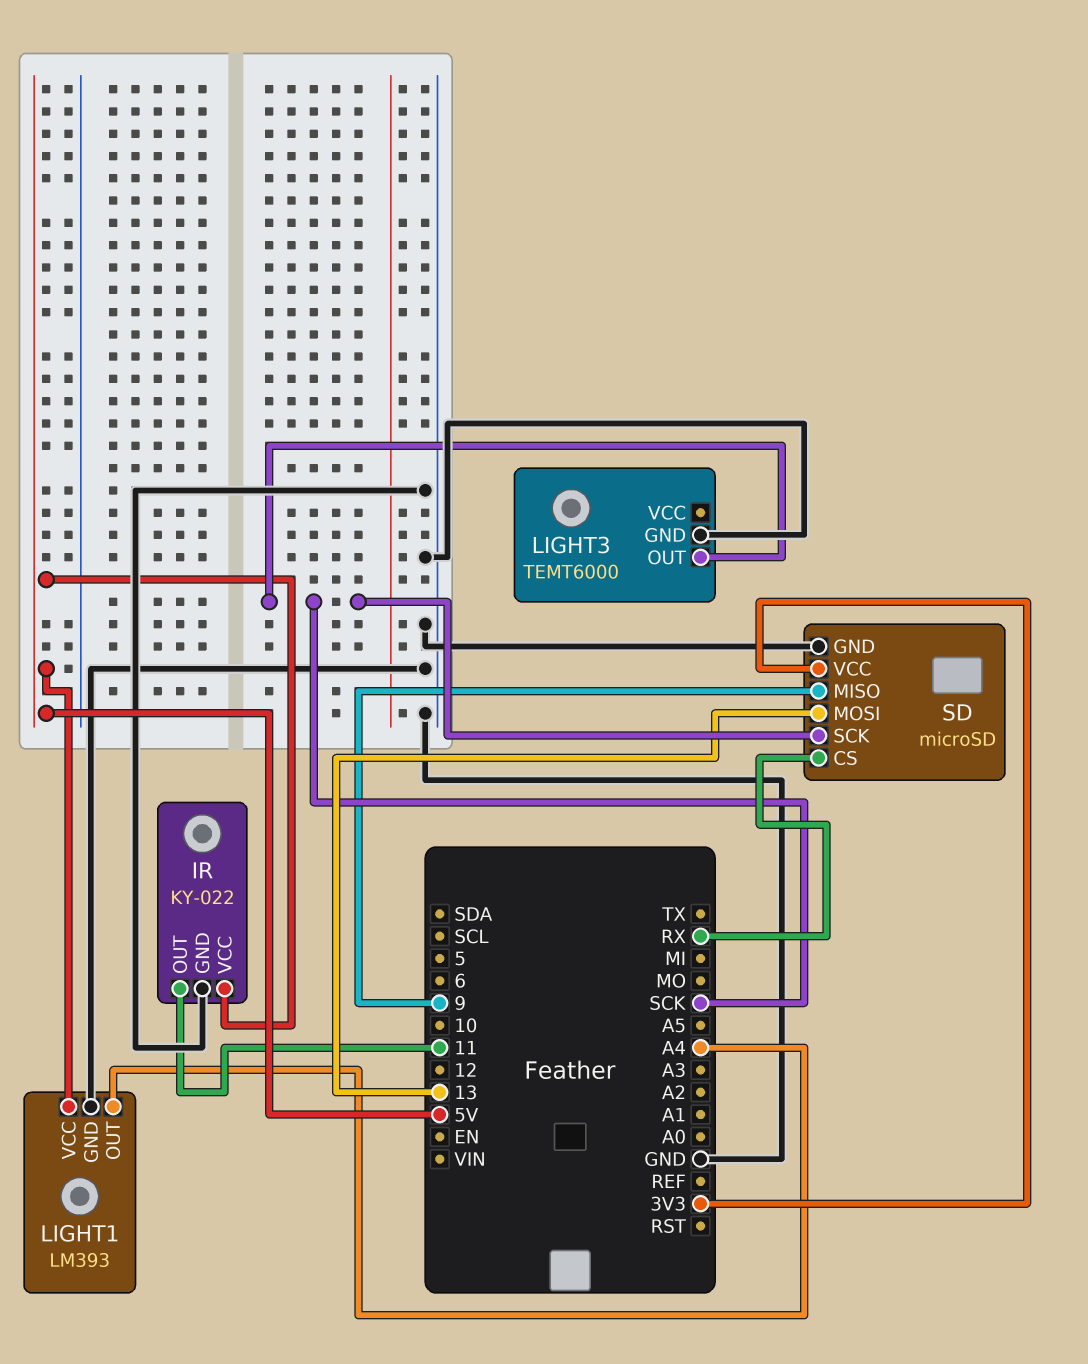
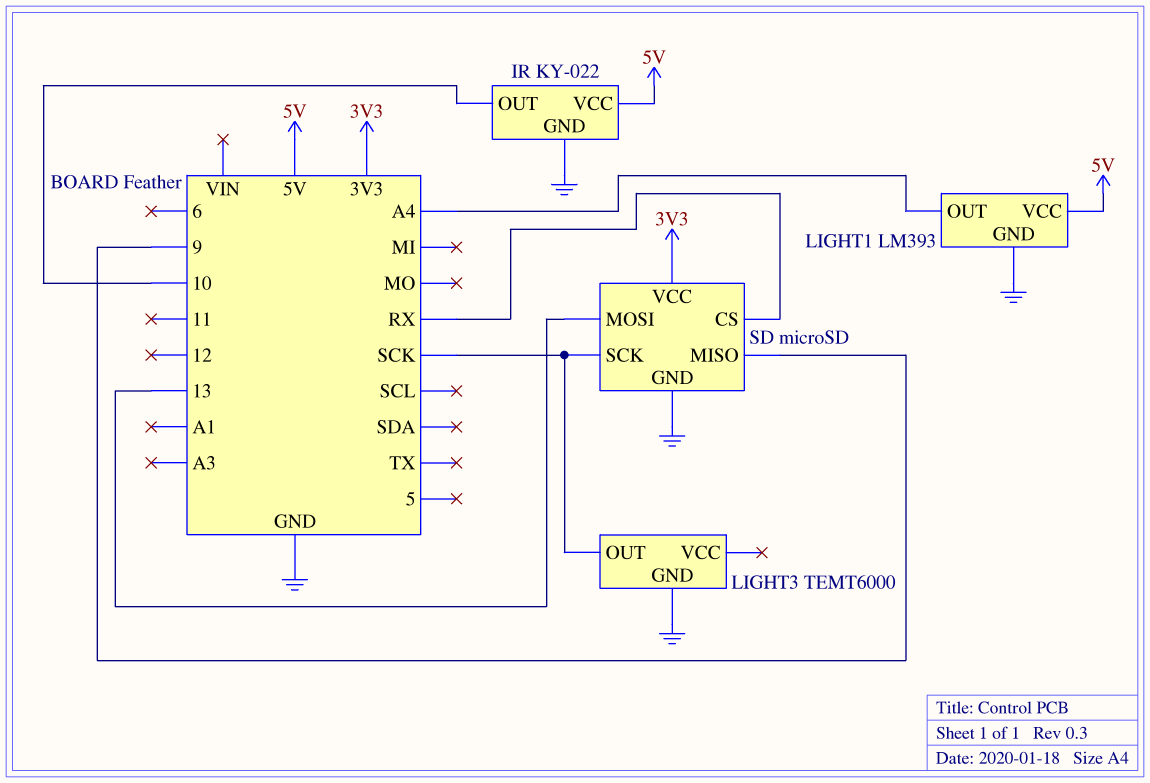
IR pin OUT: 11 -> 10

